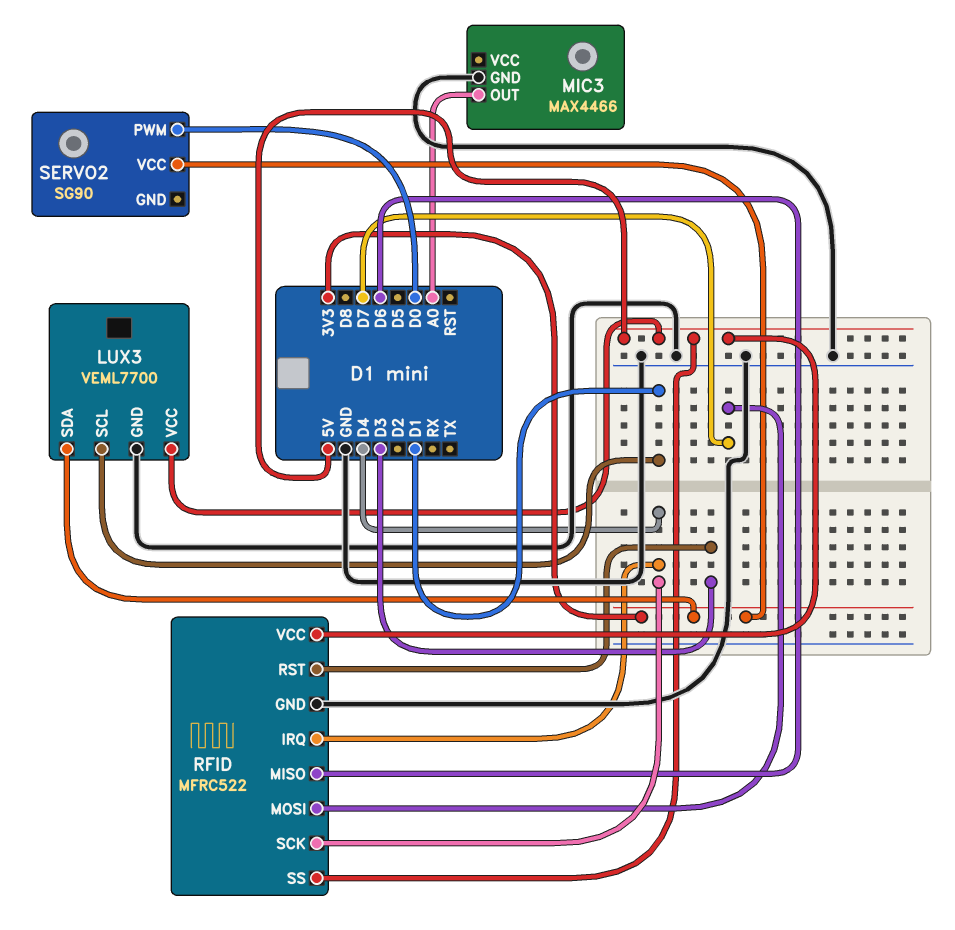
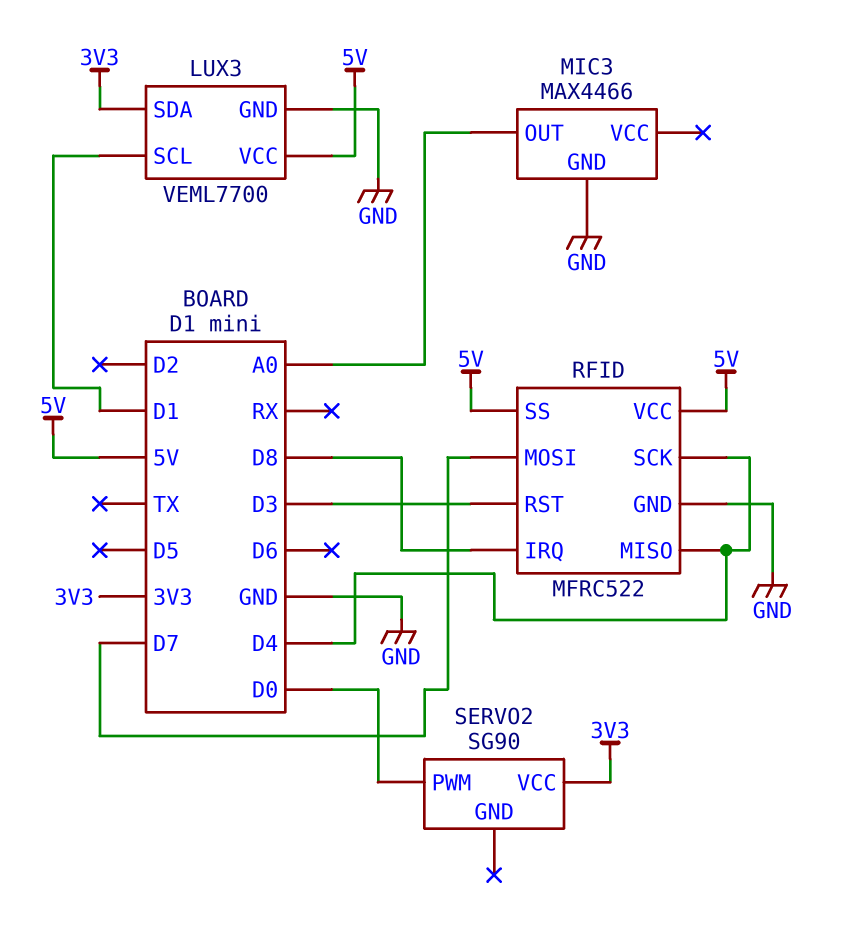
RFID pin IRQ: D4 -> D8
RFID pin MISO: D6 -> D4

